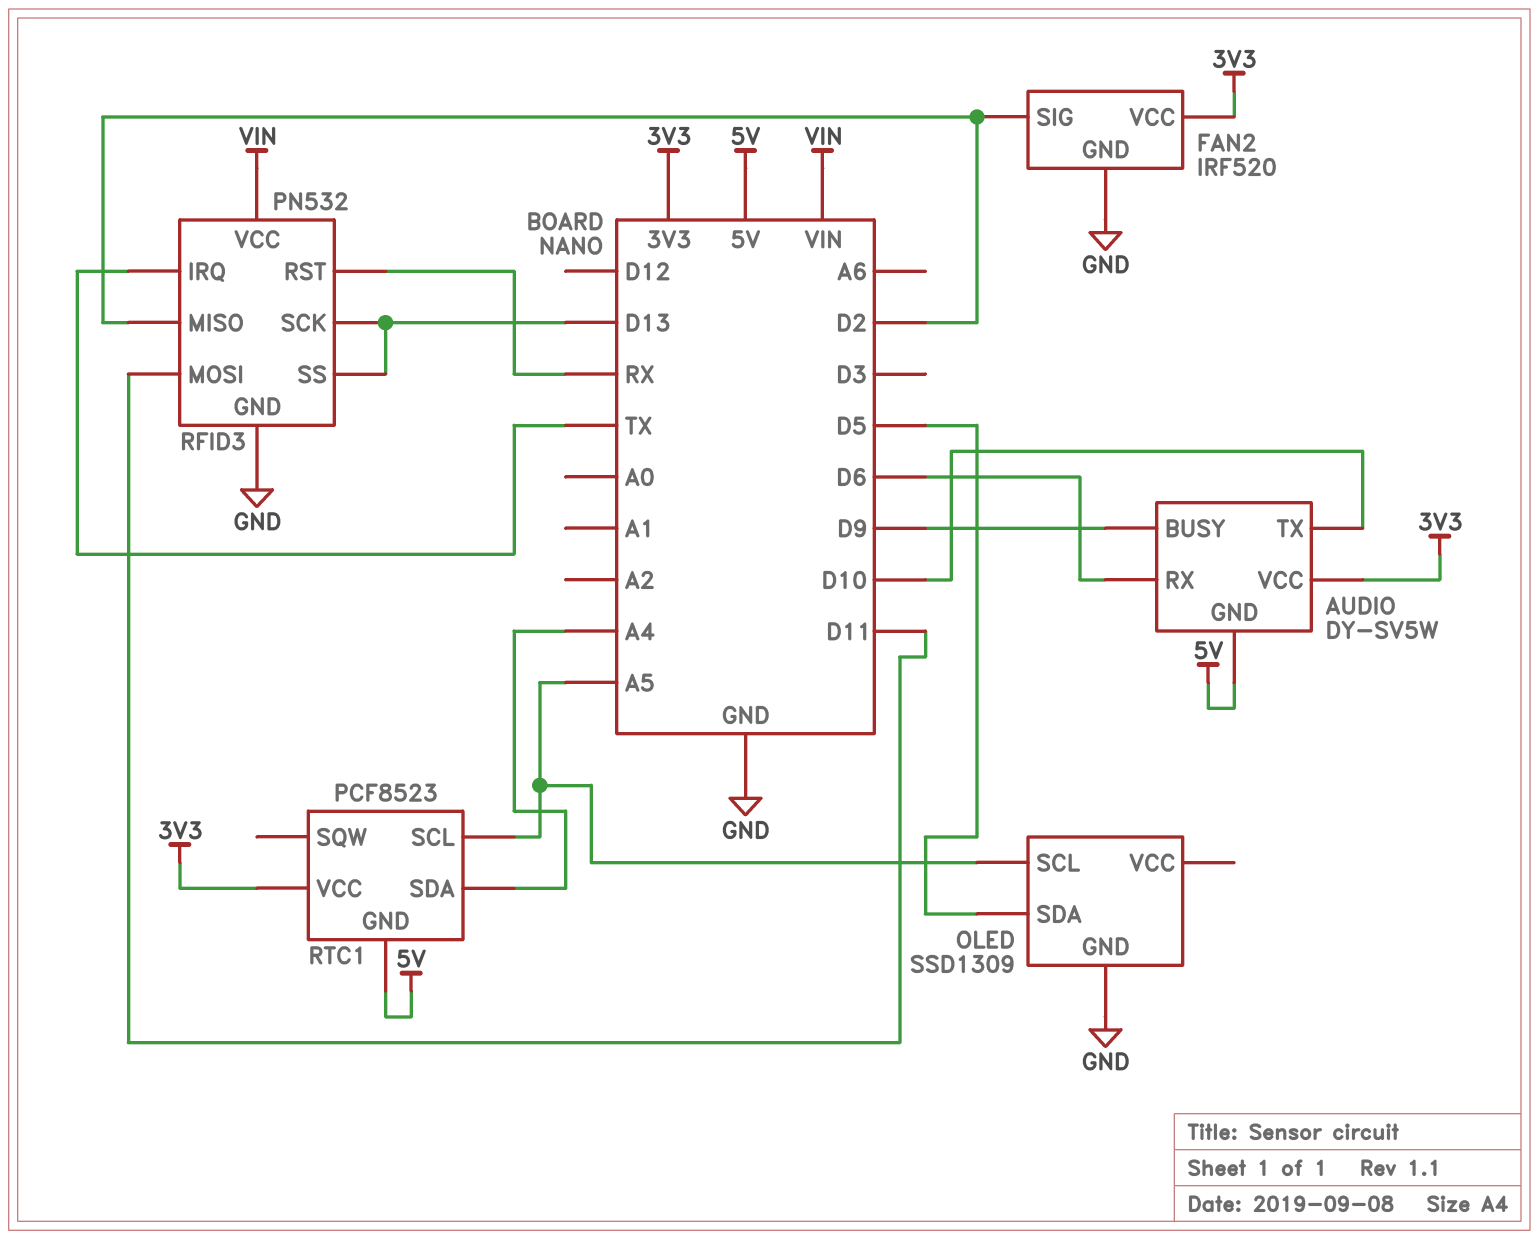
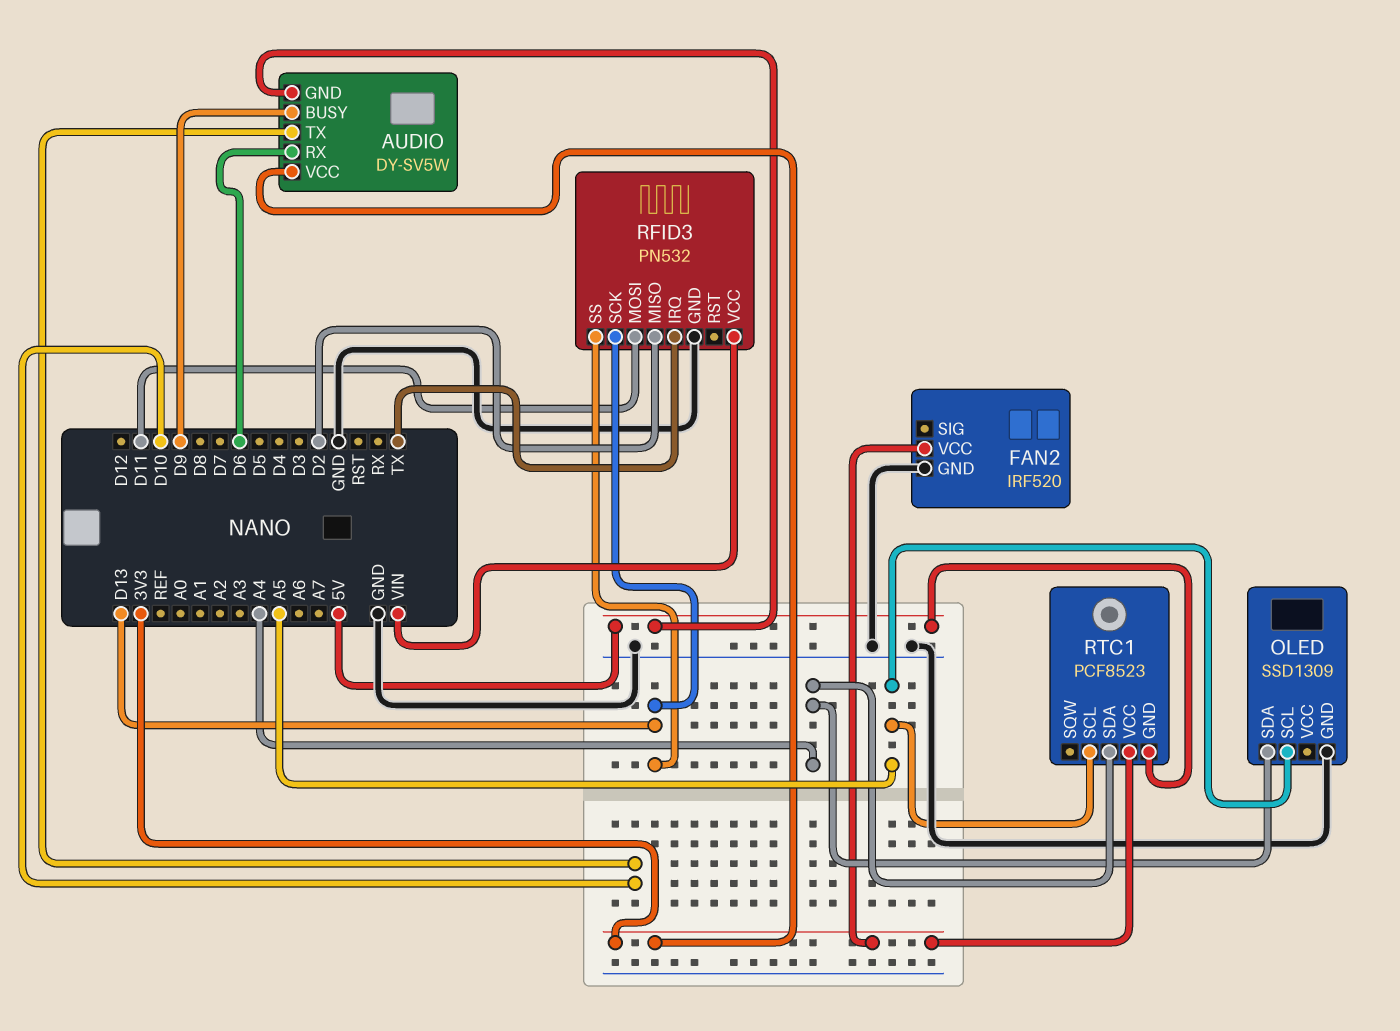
FAN2 pin SIG: D2 -> none
OLED pin SDA: D5 -> A4
RFID3 pin RST: RX -> none

